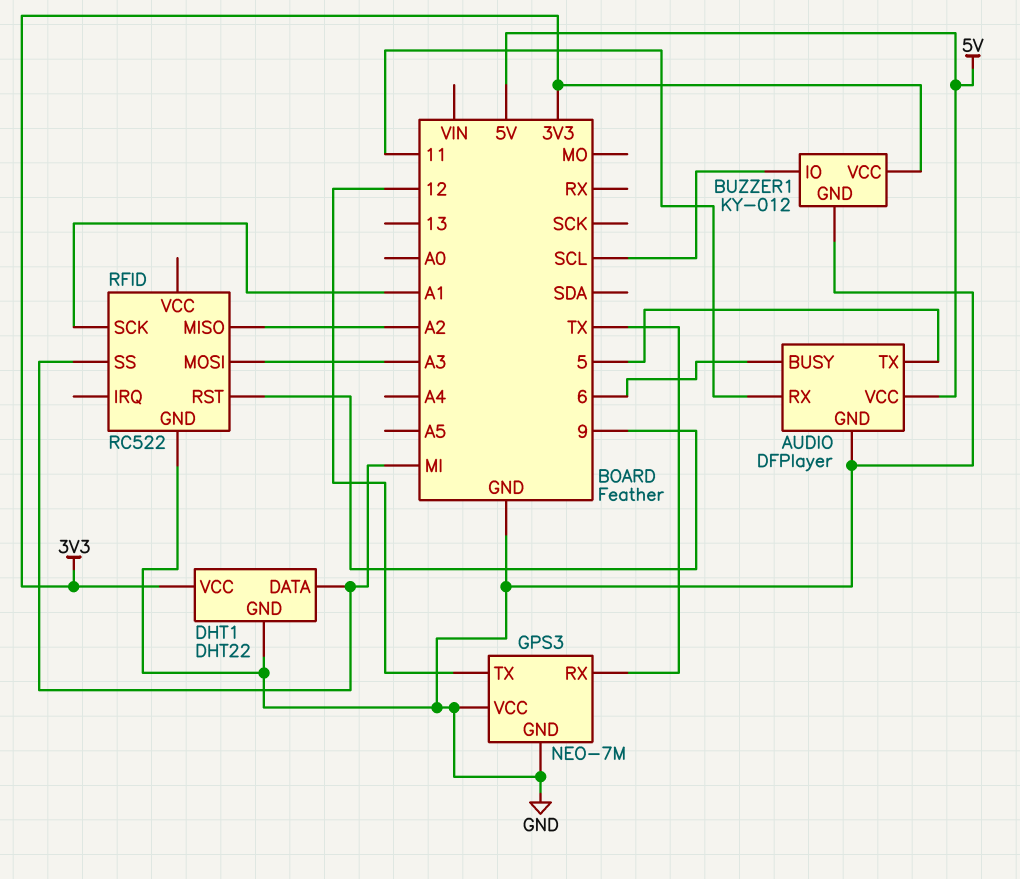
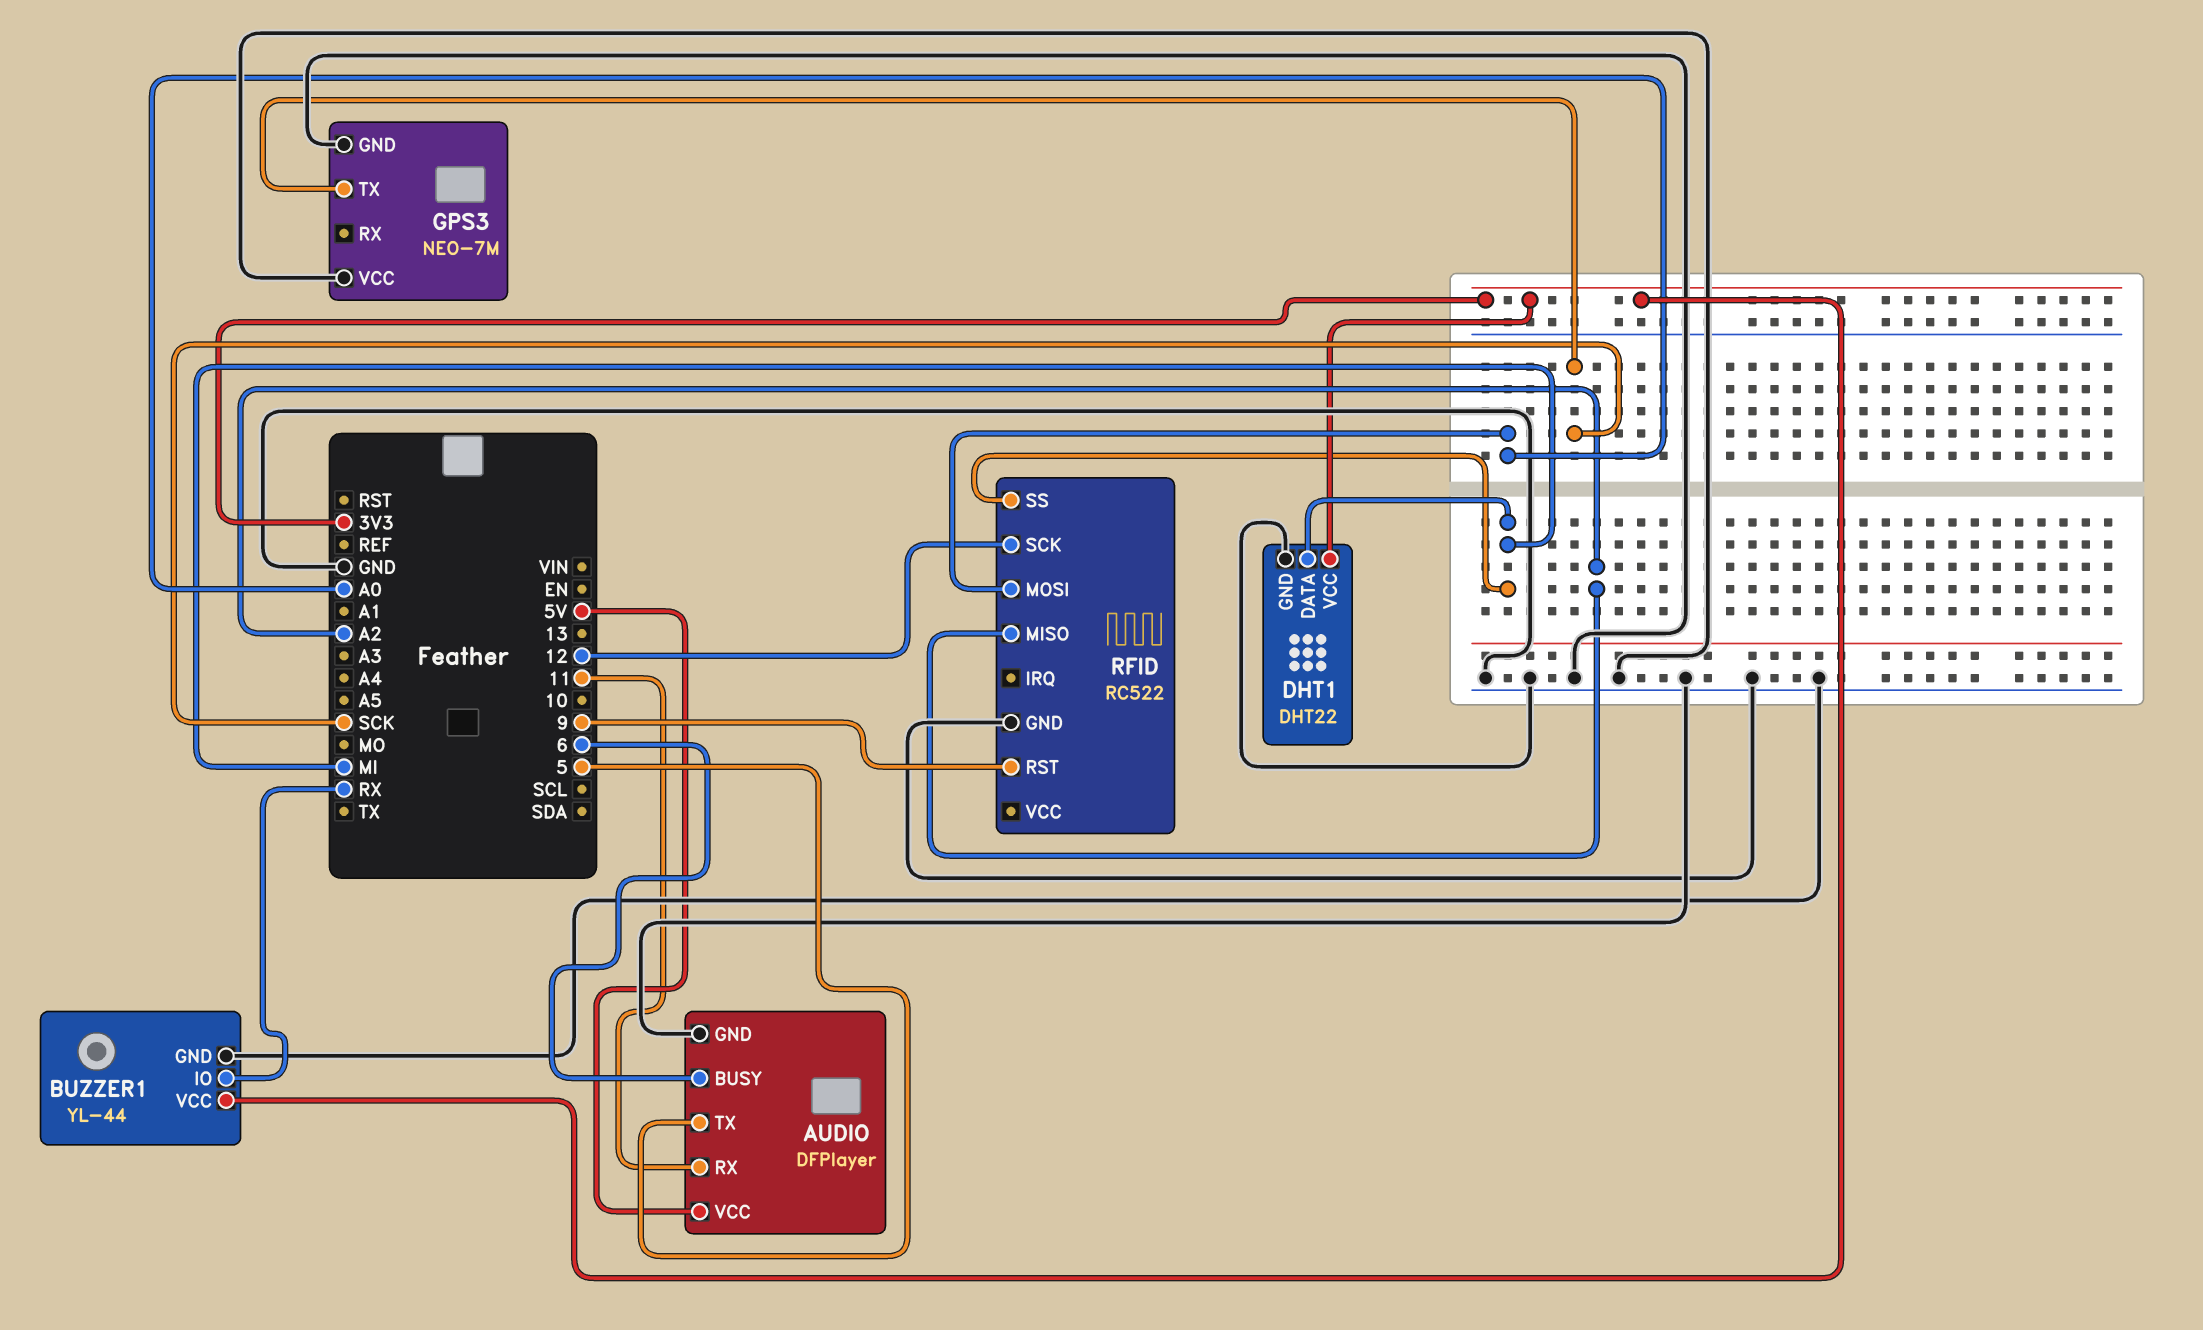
BUZZER1: KY-012 -> YL-44
BUZZER1 pin IO: SCL -> RX
GPS3 pin RX: TX -> none
GPS3 pin TX: 12 -> SCK
RFID pin MOSI: A3 -> A0
RFID pin SCK: A1 -> 12

